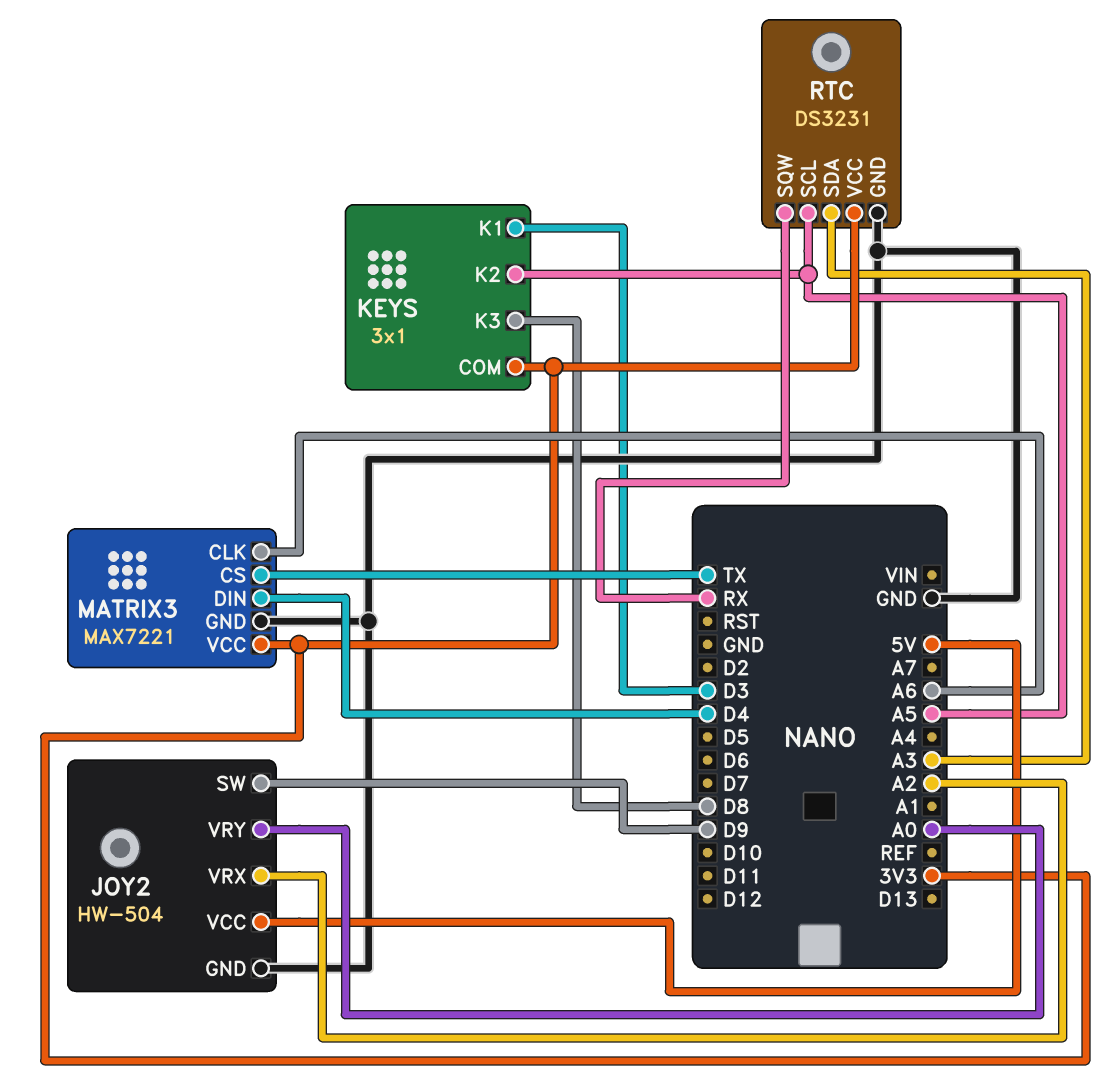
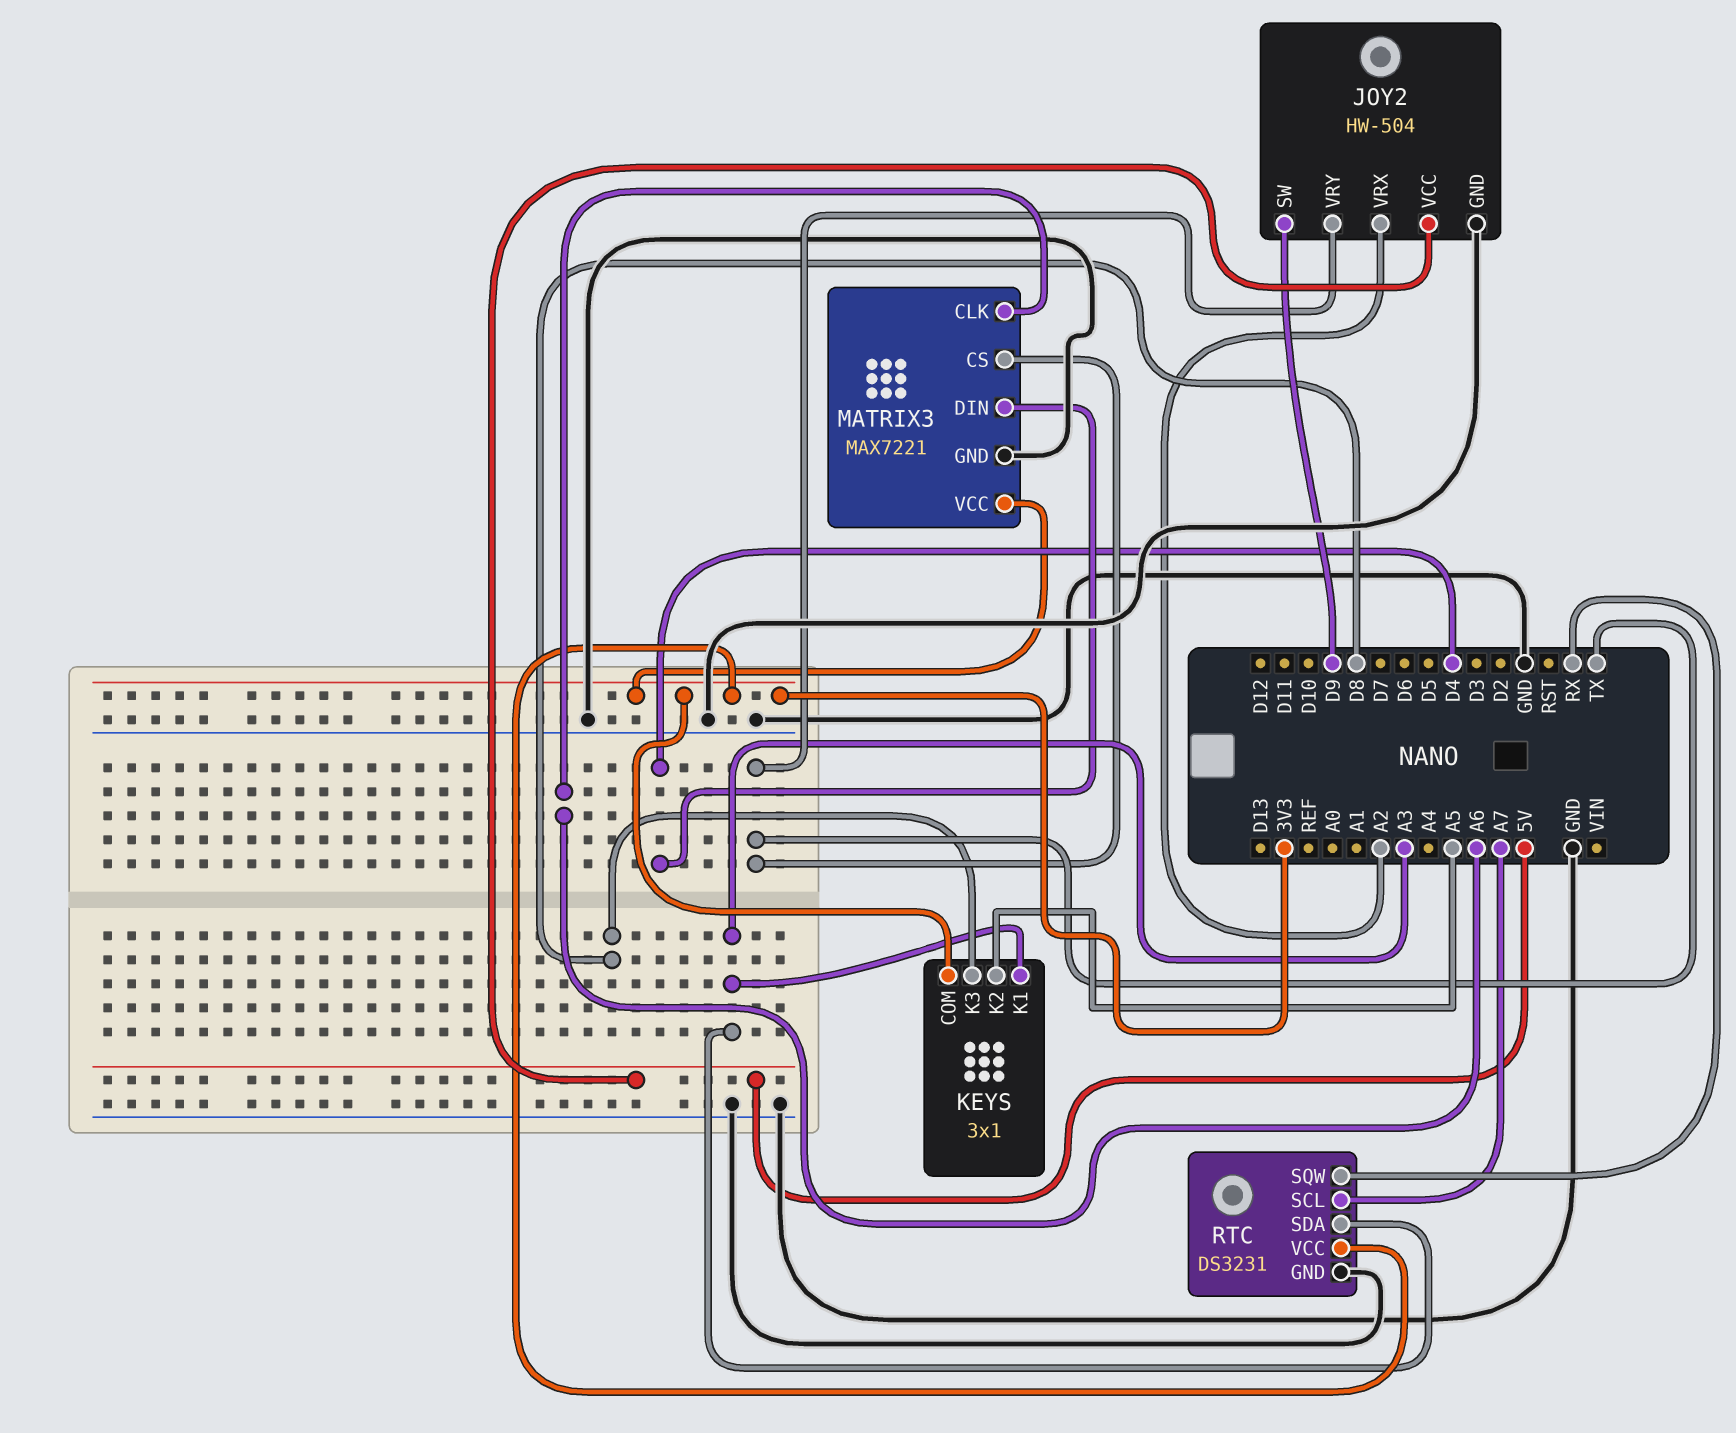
JOY2 pin VRY: A0 -> TX
KEYS pin K1: D3 -> A3
RTC pin SCL: A5 -> A7

